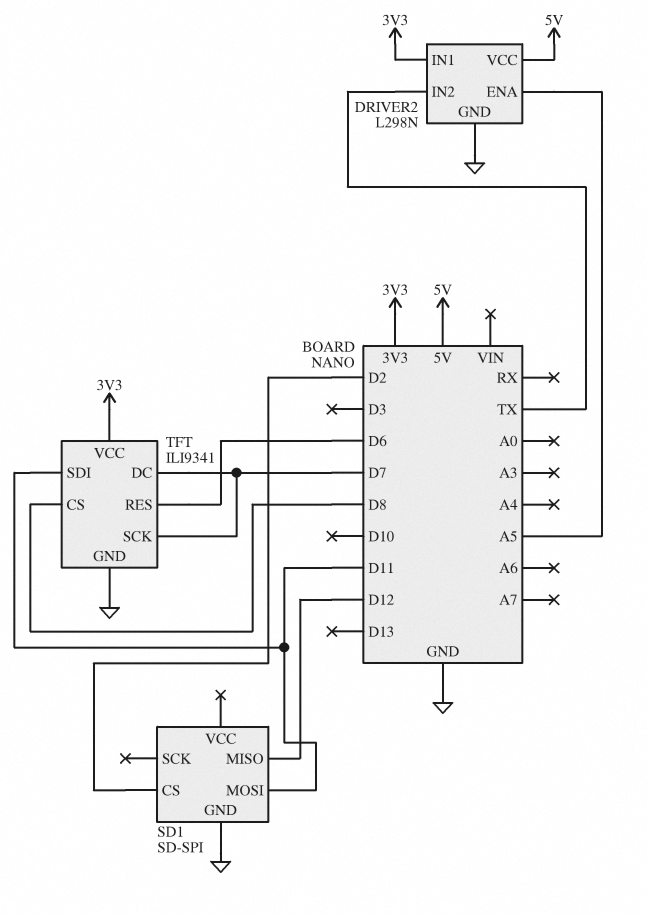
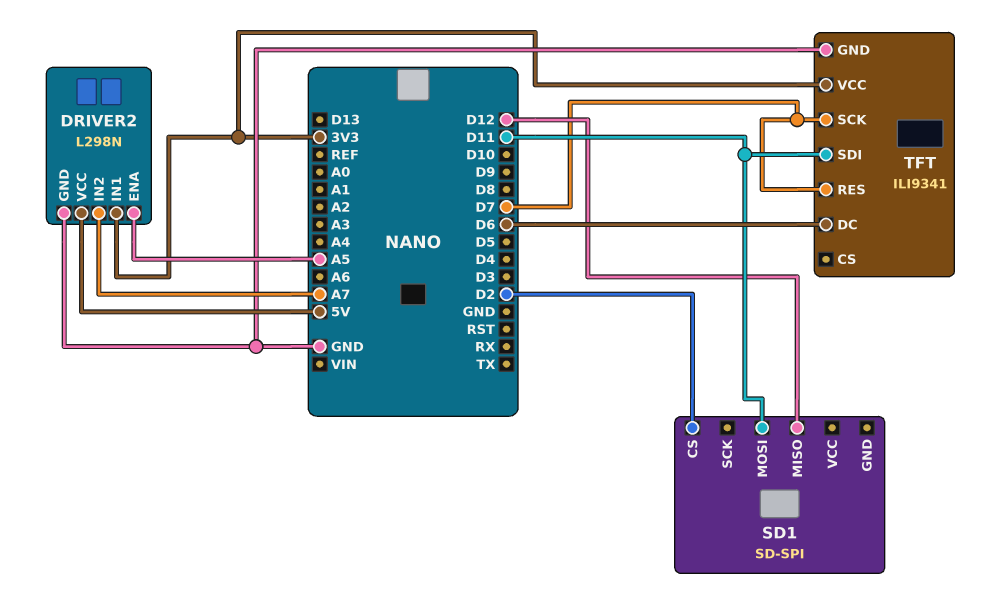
DRIVER2 pin IN2: TX -> A7
SD1 pin GND: GND -> none
TFT pin CS: D8 -> none
TFT pin DC: D7 -> D6
TFT pin RES: D6 -> D7

